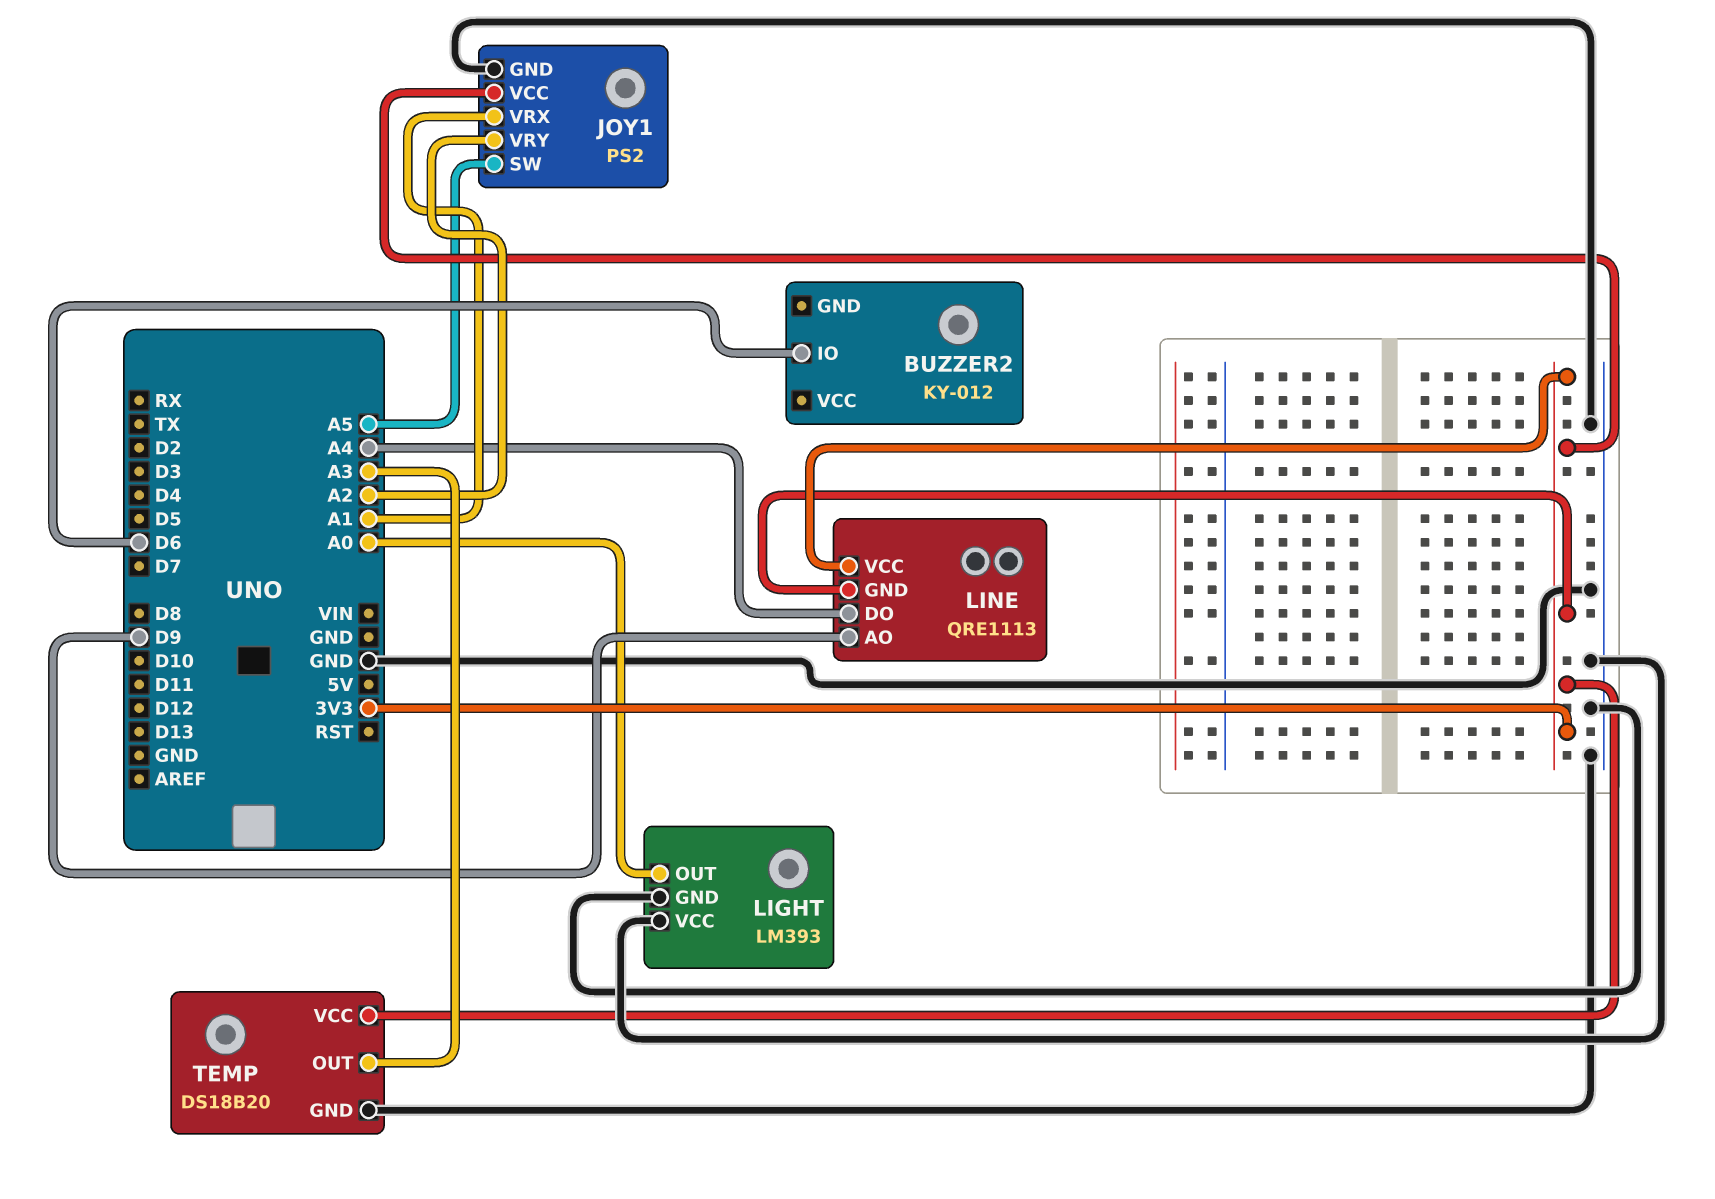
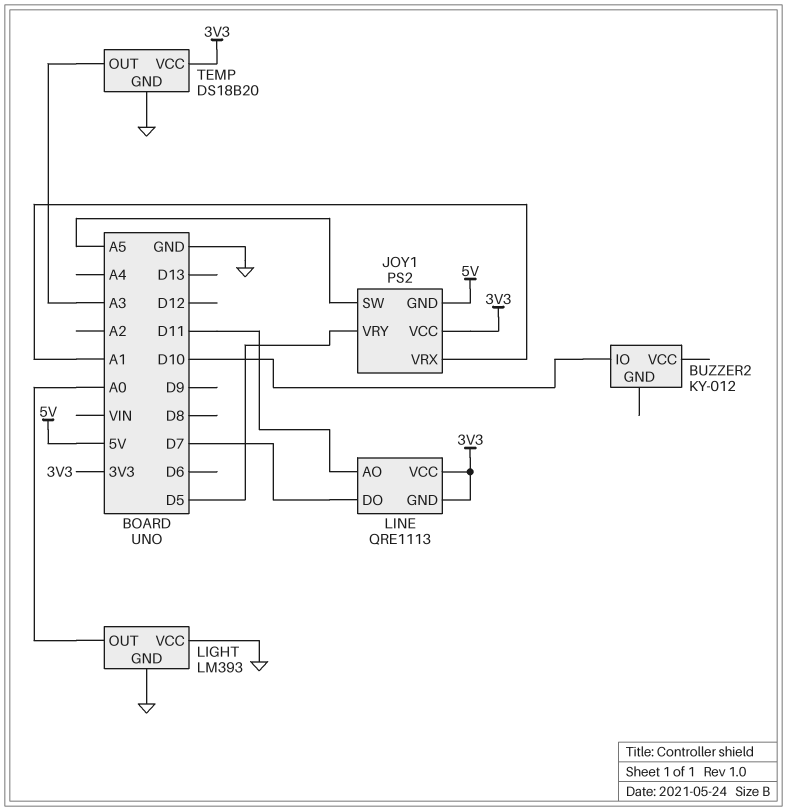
BUZZER2 pin IO: D6 -> D10
JOY1 pin GND: GND -> 5V
JOY1 pin VRY: A2 -> D5
LINE pin AO: D9 -> D11
LINE pin DO: A4 -> D7

